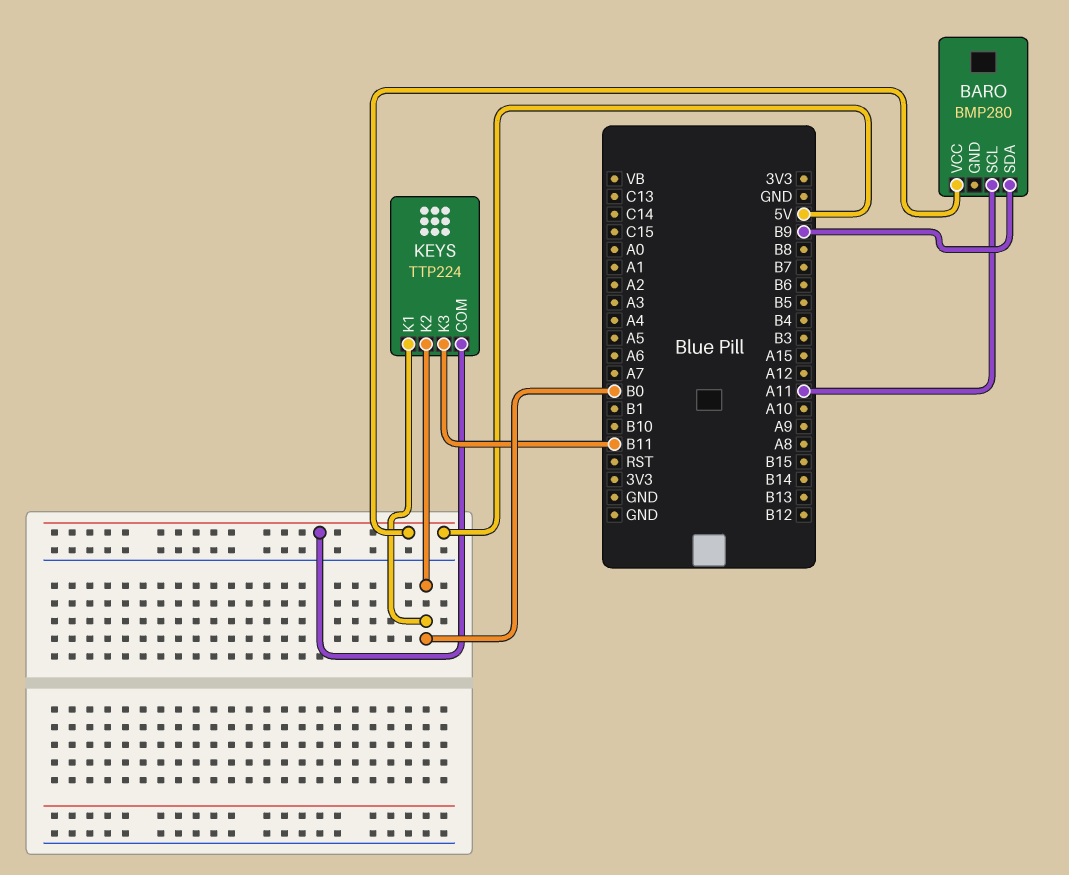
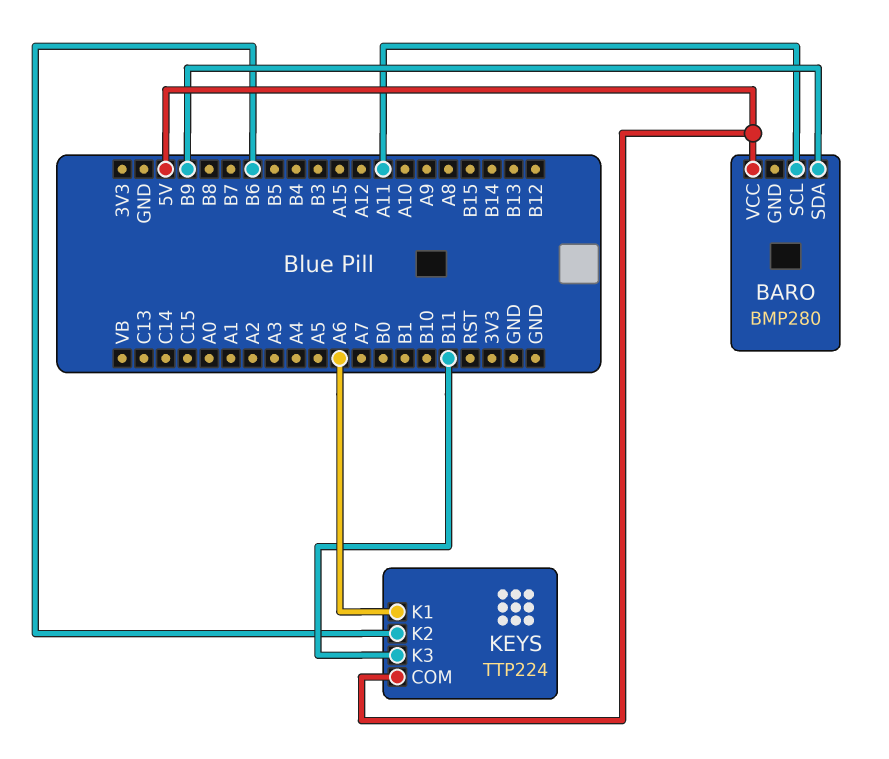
KEYS pin K1: B0 -> A6
KEYS pin K2: B0 -> B6

